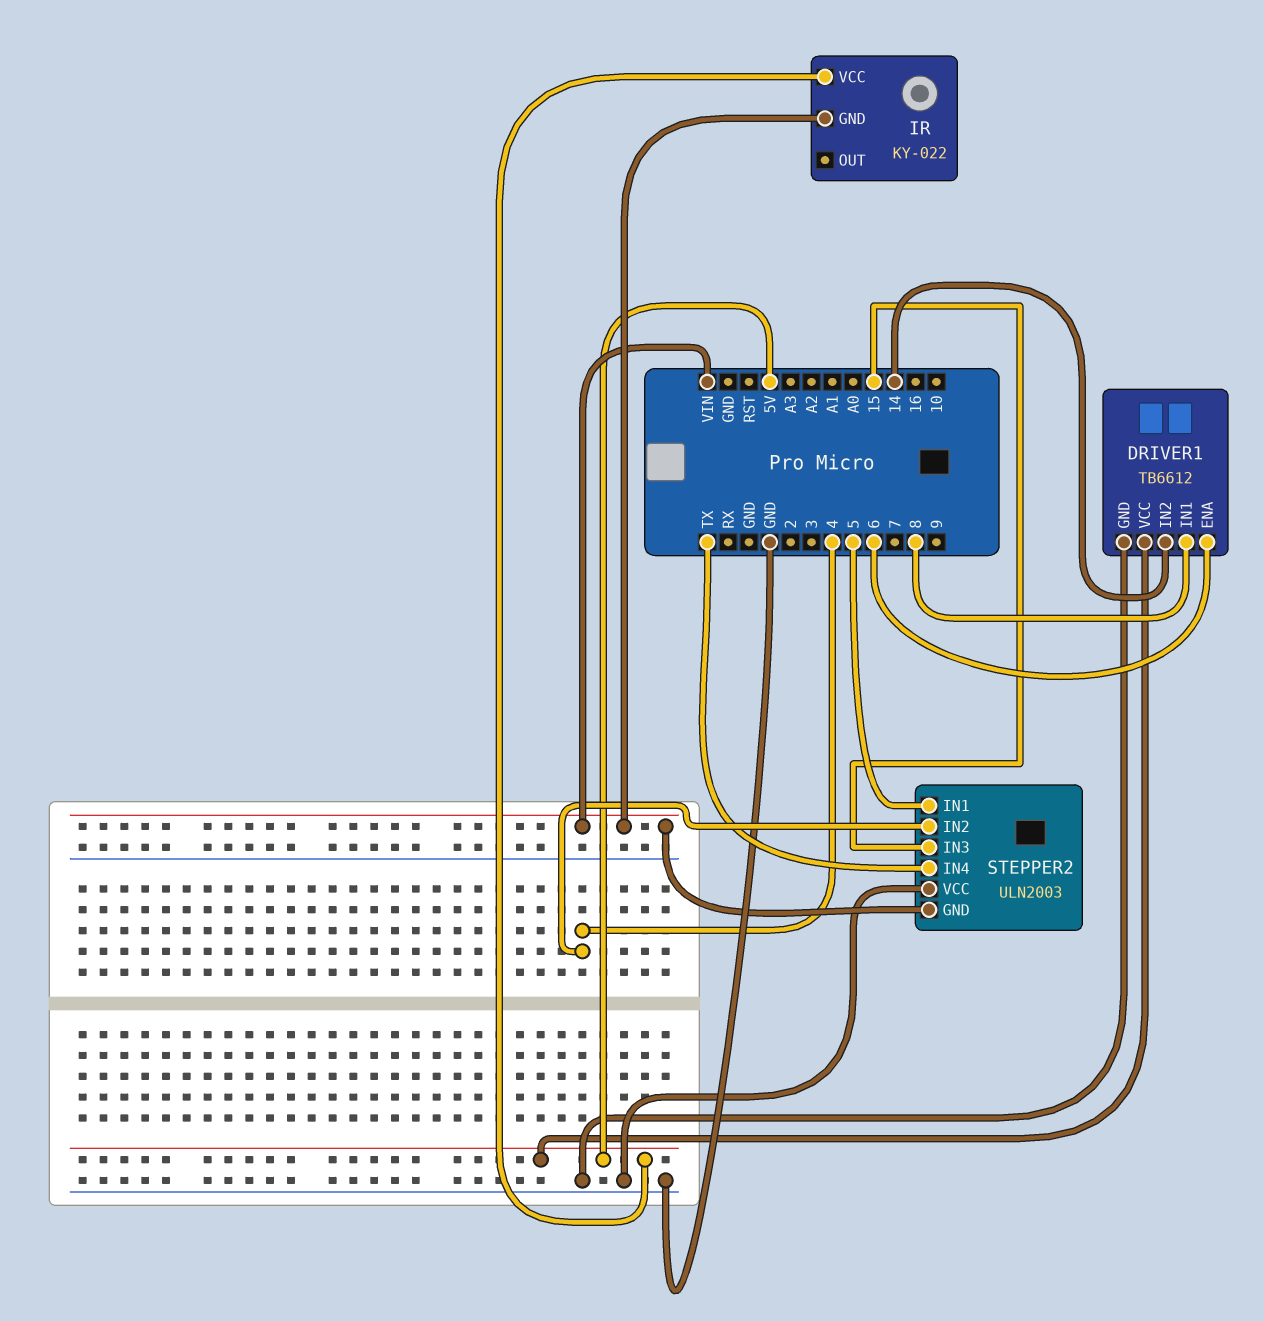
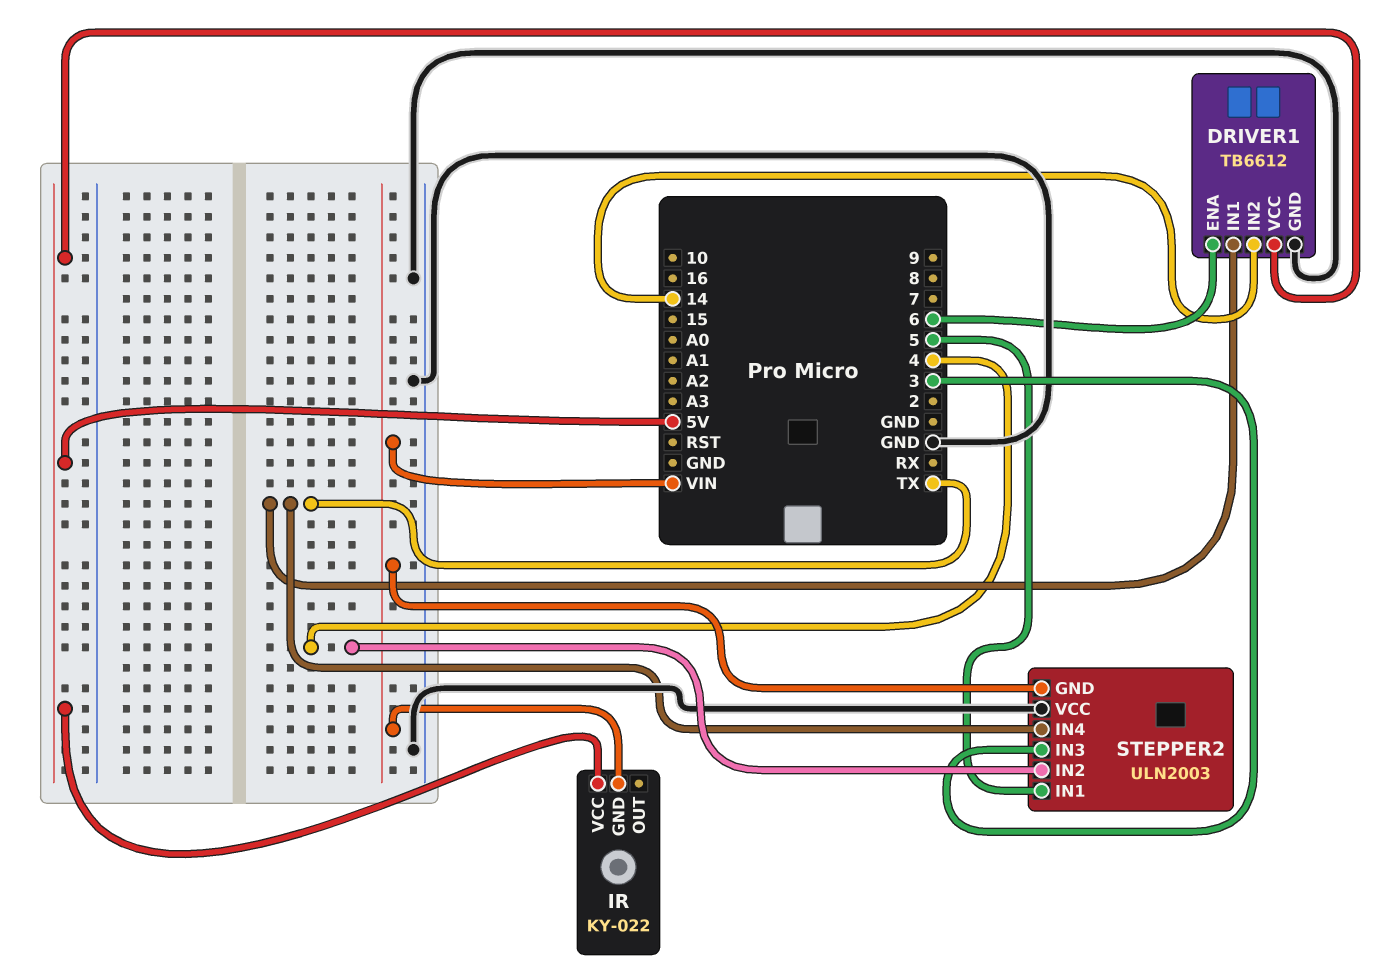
DRIVER1 pin IN1: 8 -> TX
STEPPER2 pin IN3: 15 -> 3

